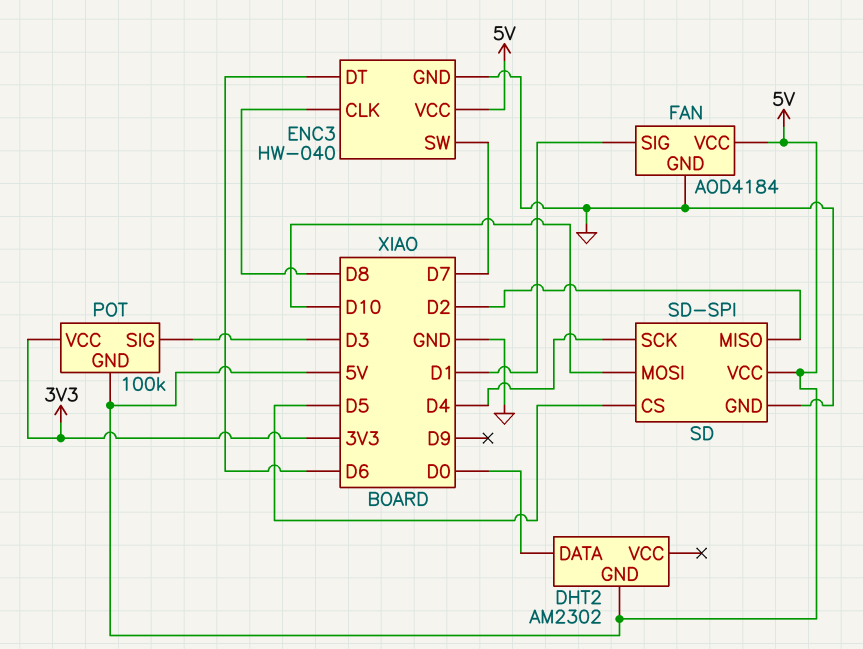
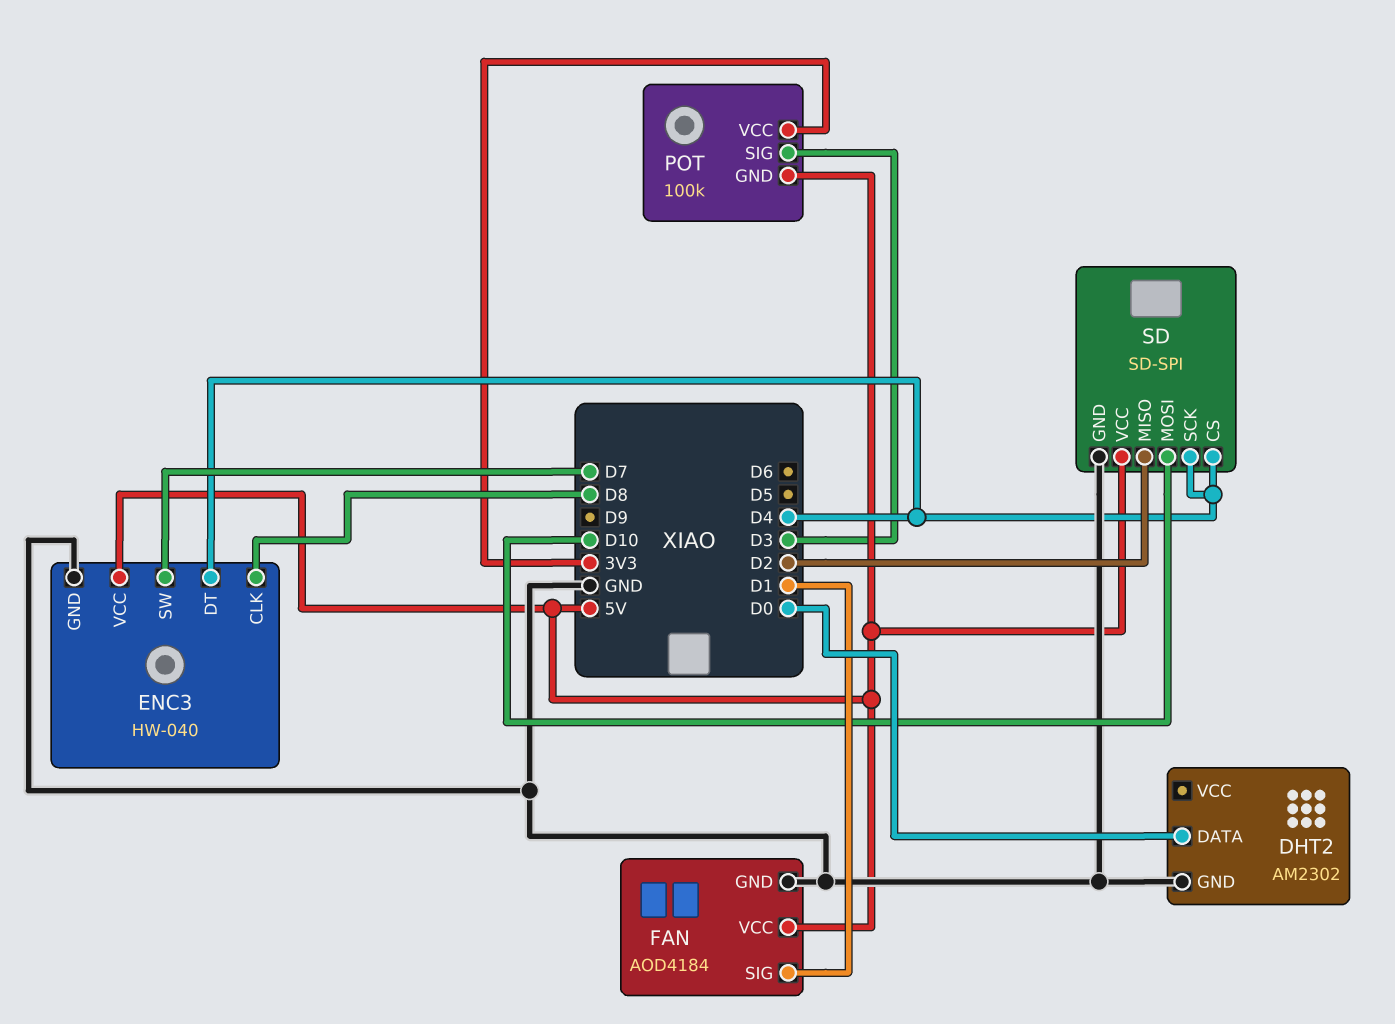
DHT2 pin GND: 5V -> GND
ENC3 pin DT: D6 -> D4
SD pin CS: D5 -> D4

